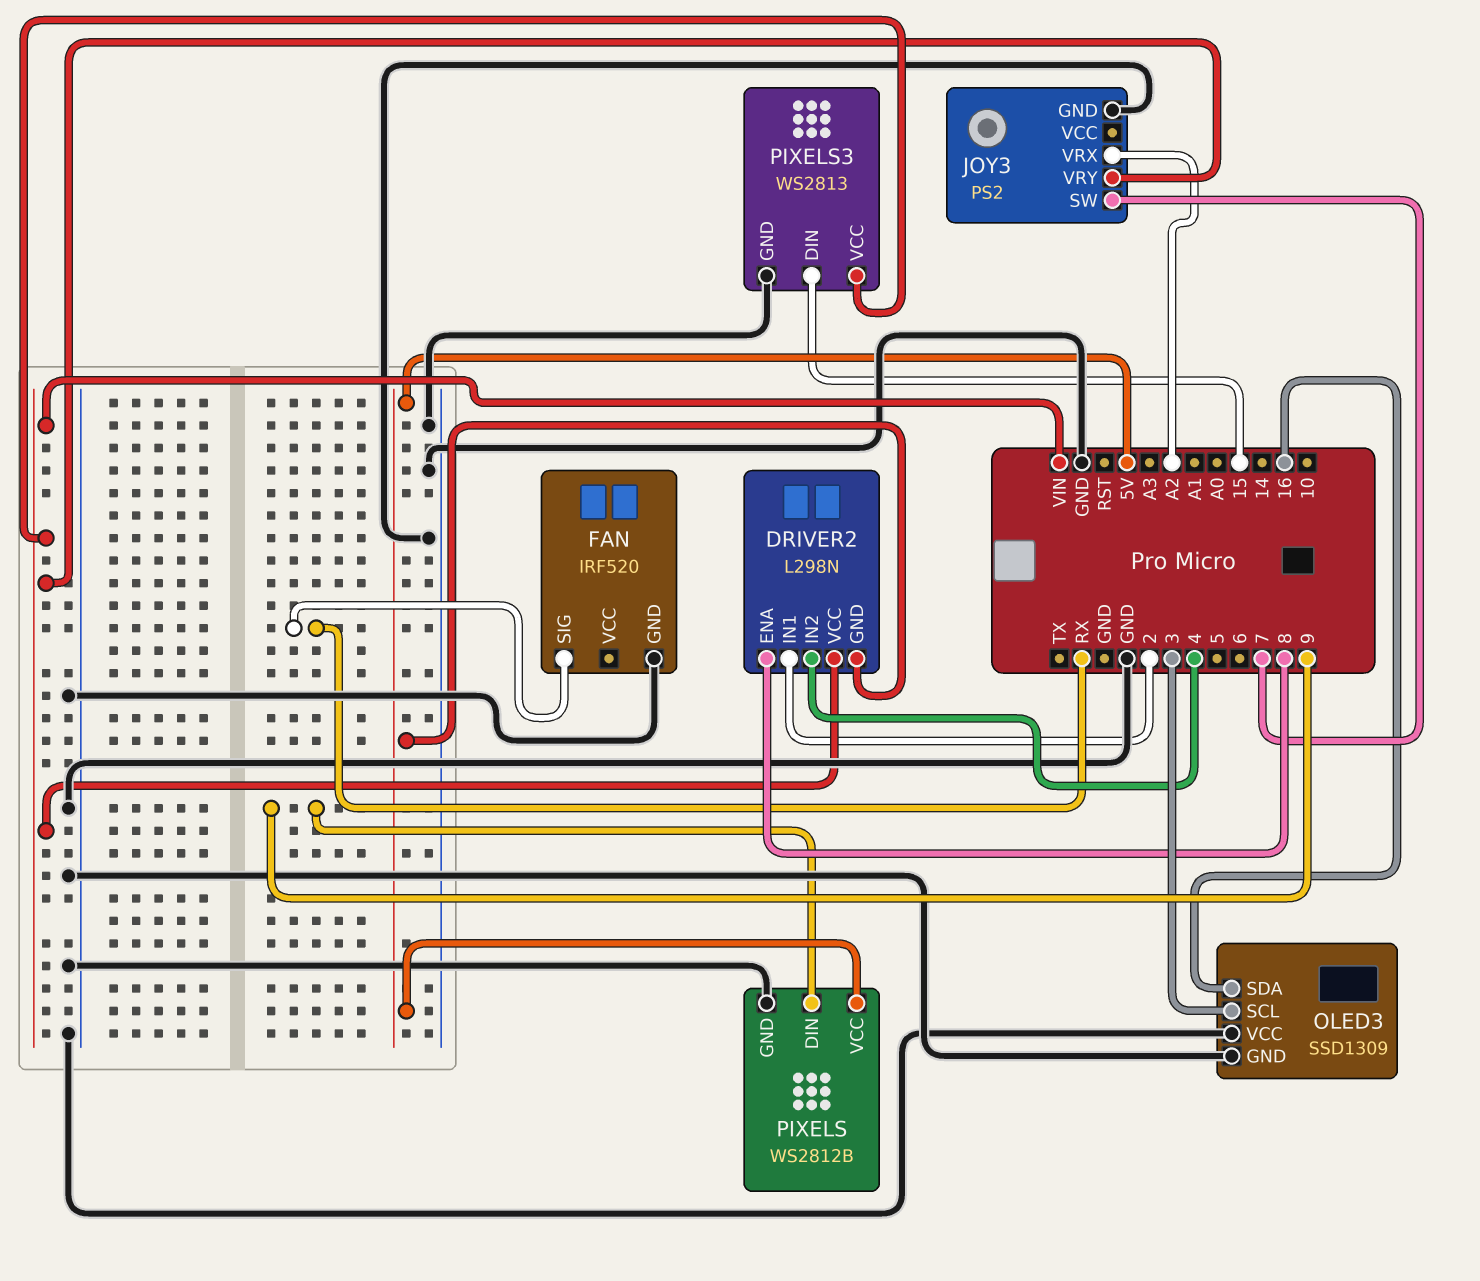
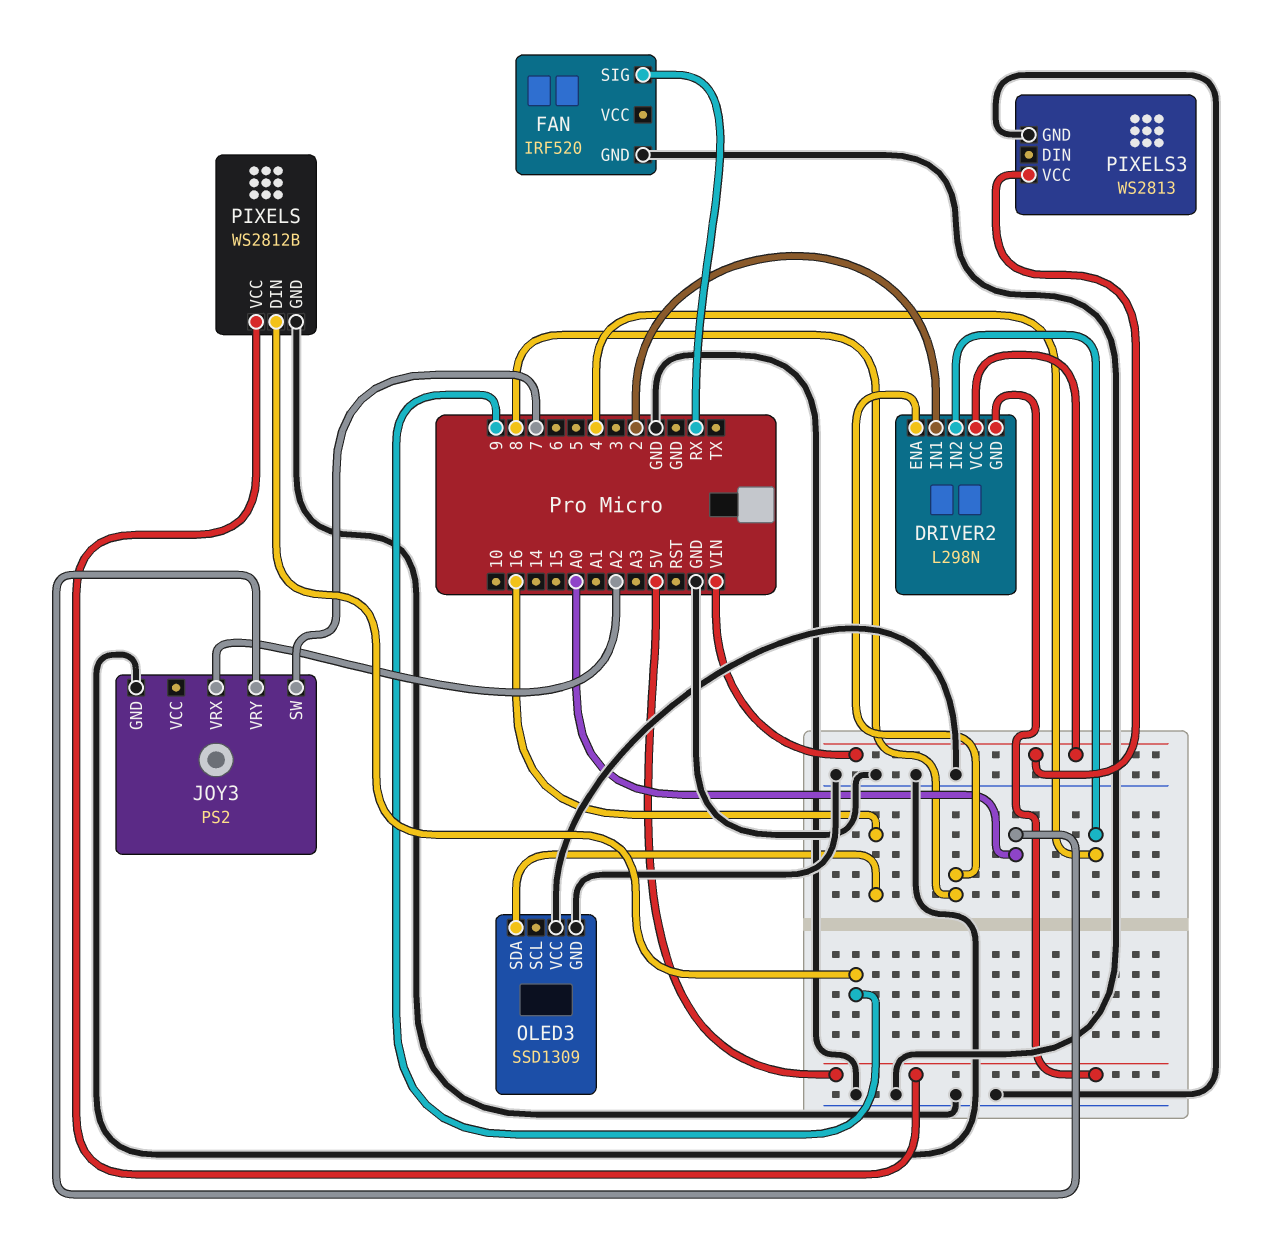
JOY3 pin VRY: VIN -> A0
OLED3 pin SCL: 3 -> none
PIXELS3 pin DIN: 15 -> none

